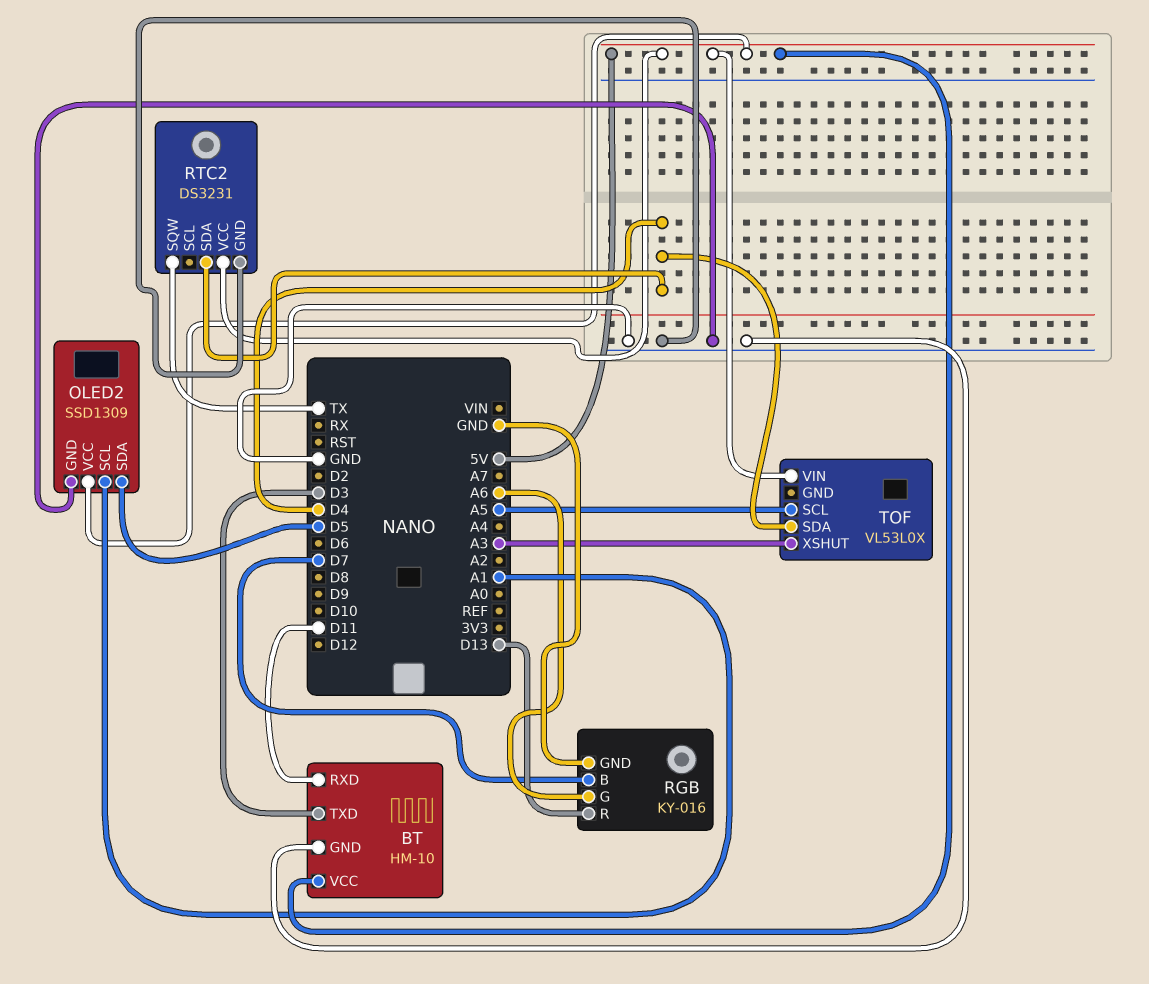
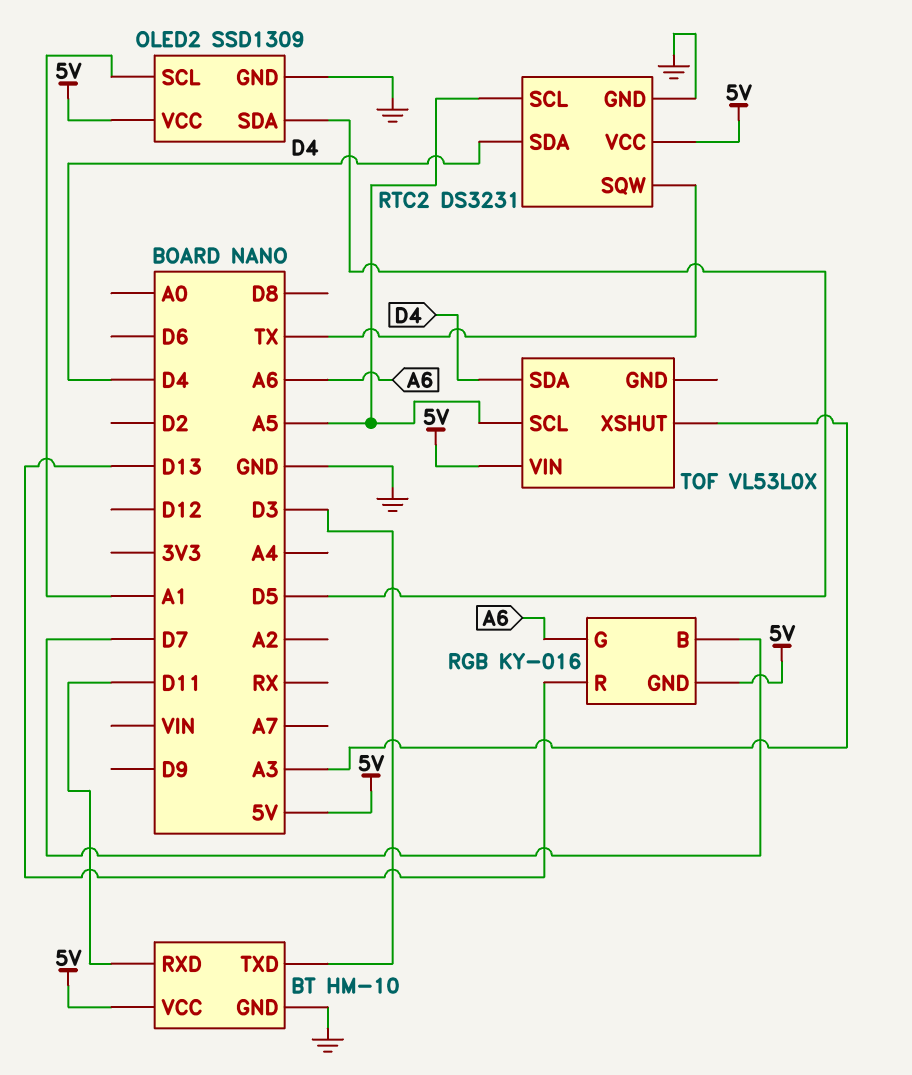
RGB pin GND: GND -> 5V
RTC2 pin SCL: none -> A5

